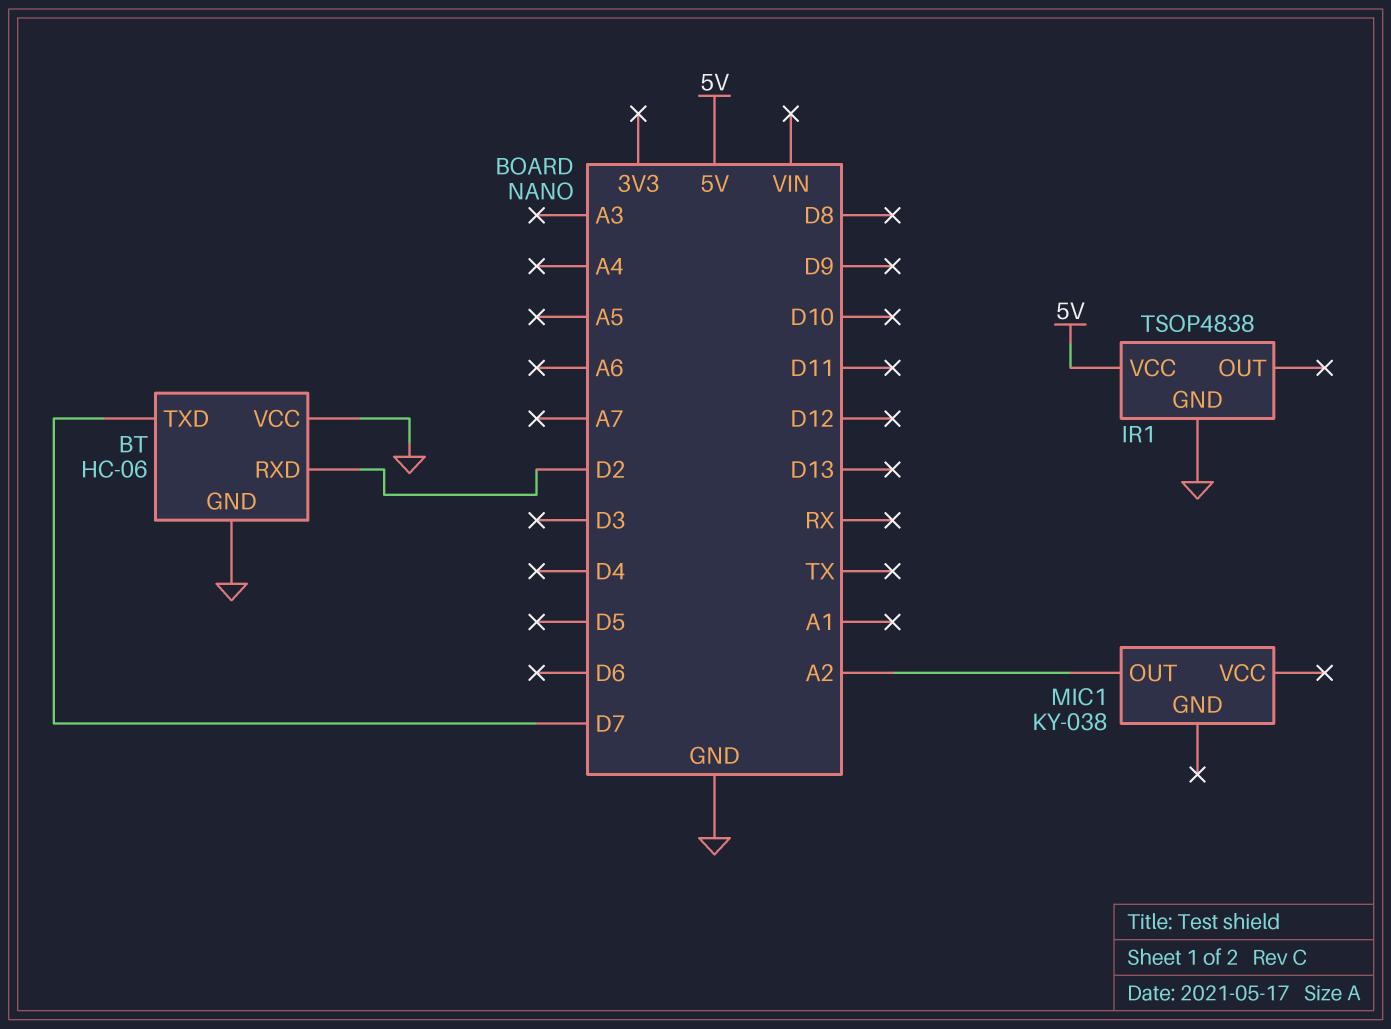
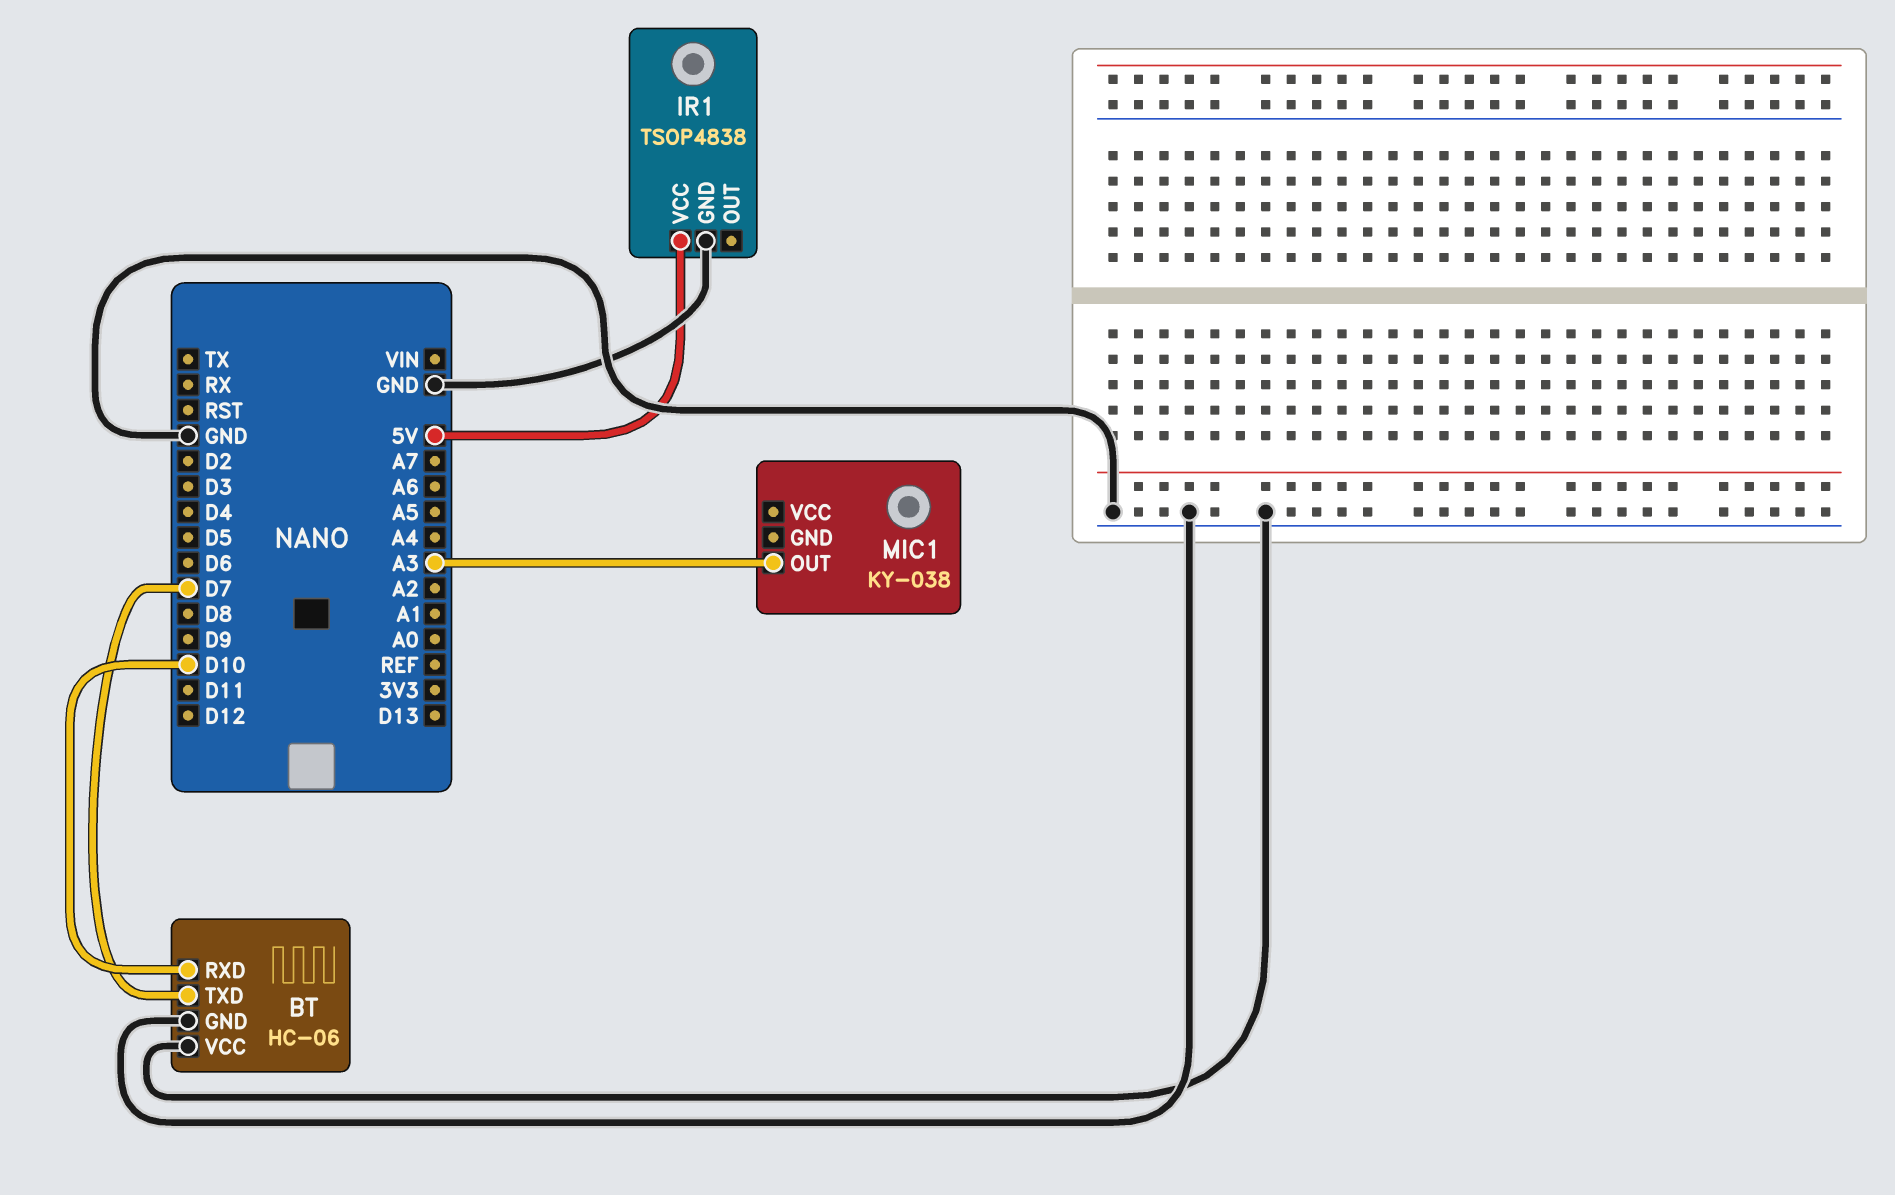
BT pin RXD: D2 -> D10
MIC1 pin OUT: A2 -> A3

